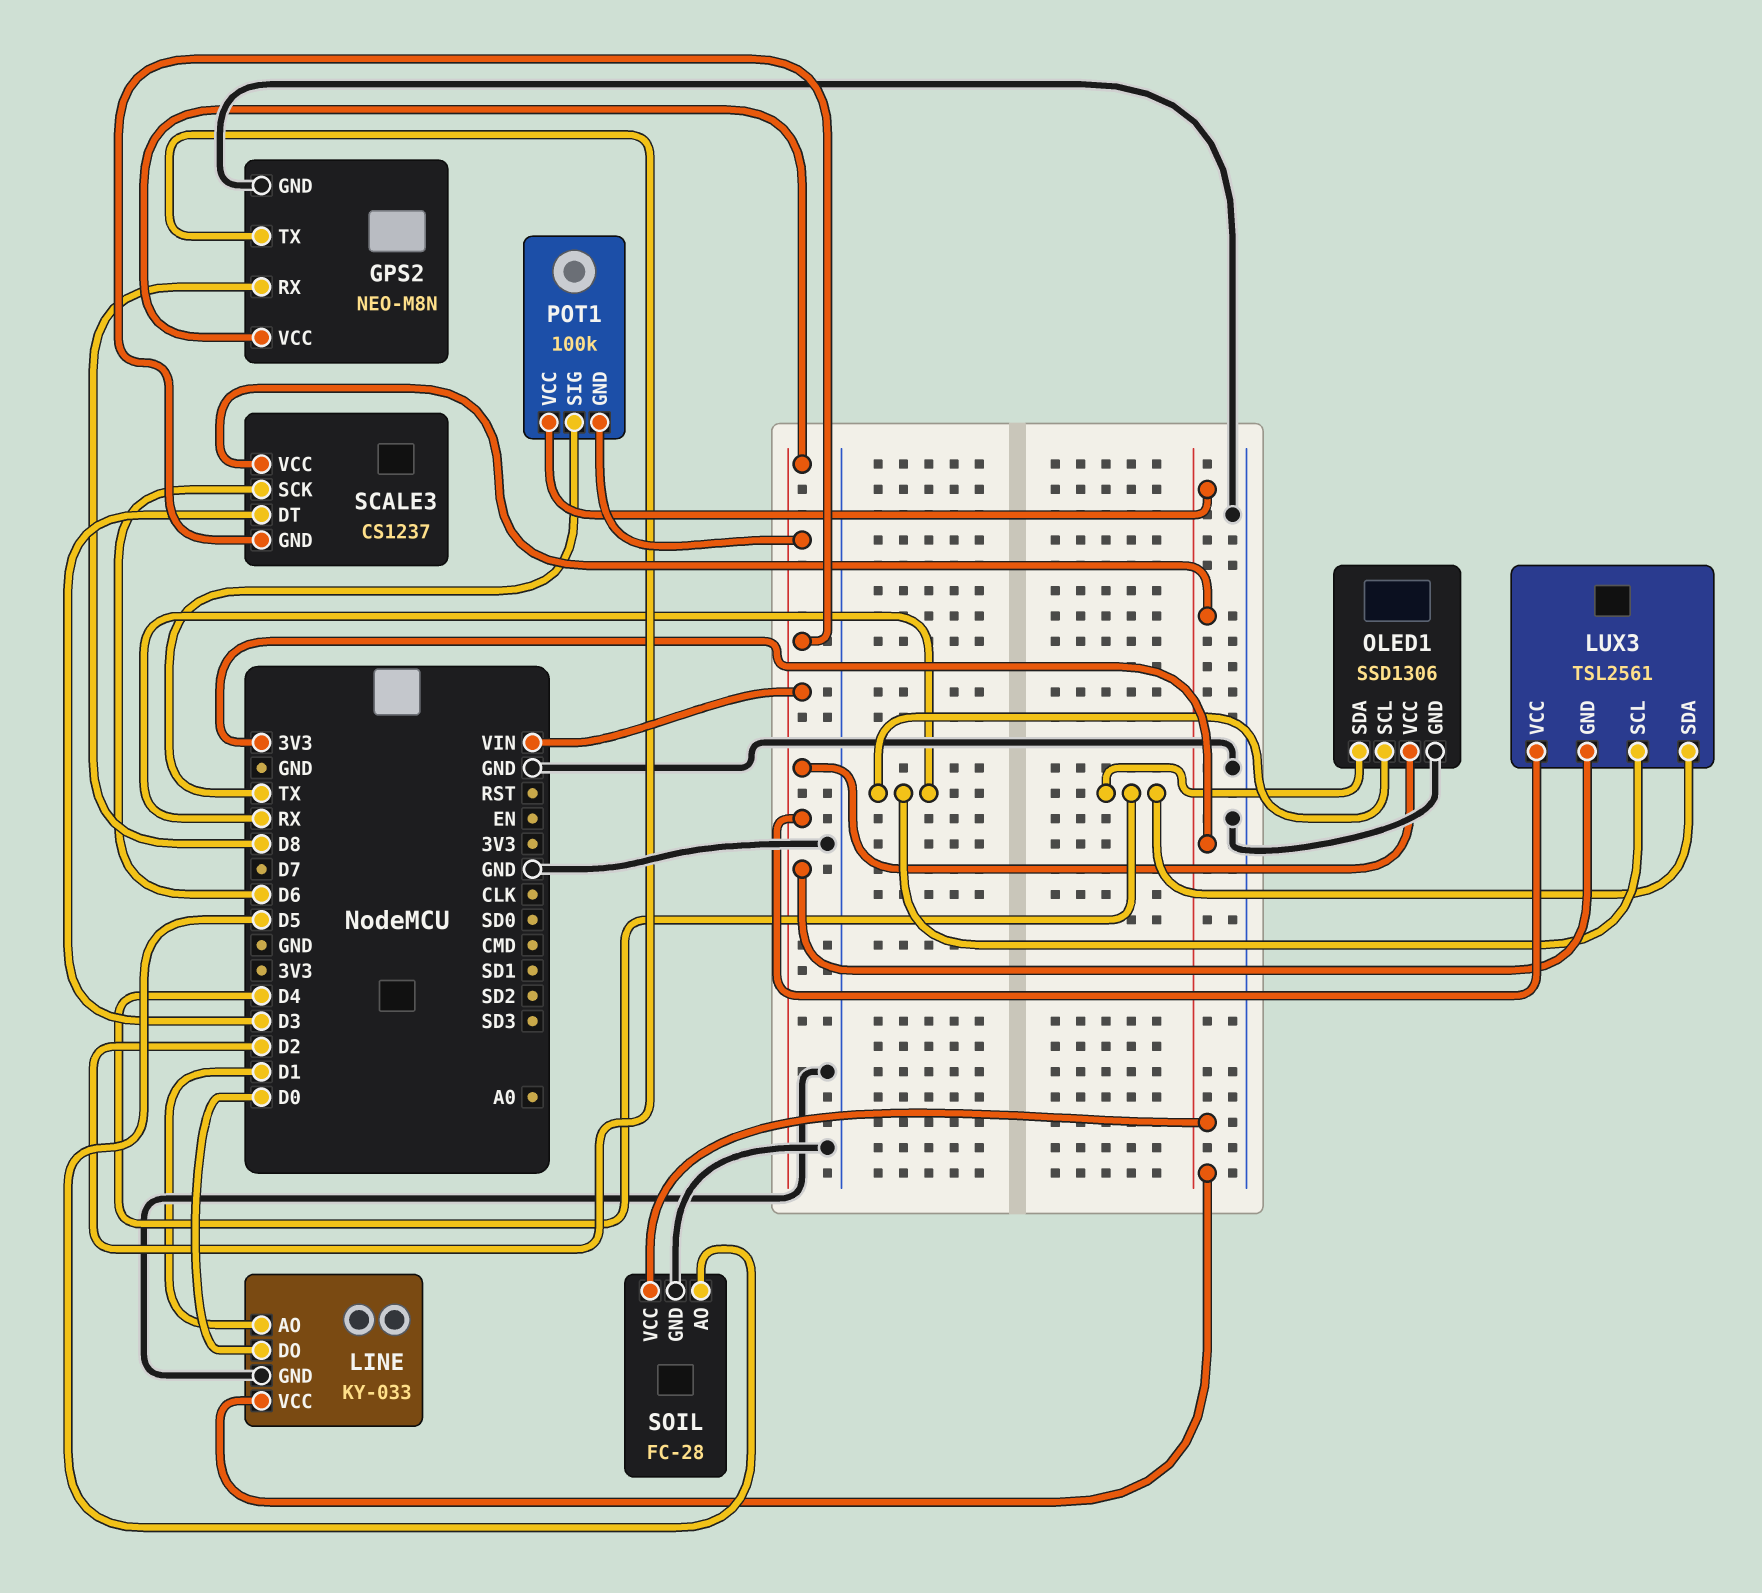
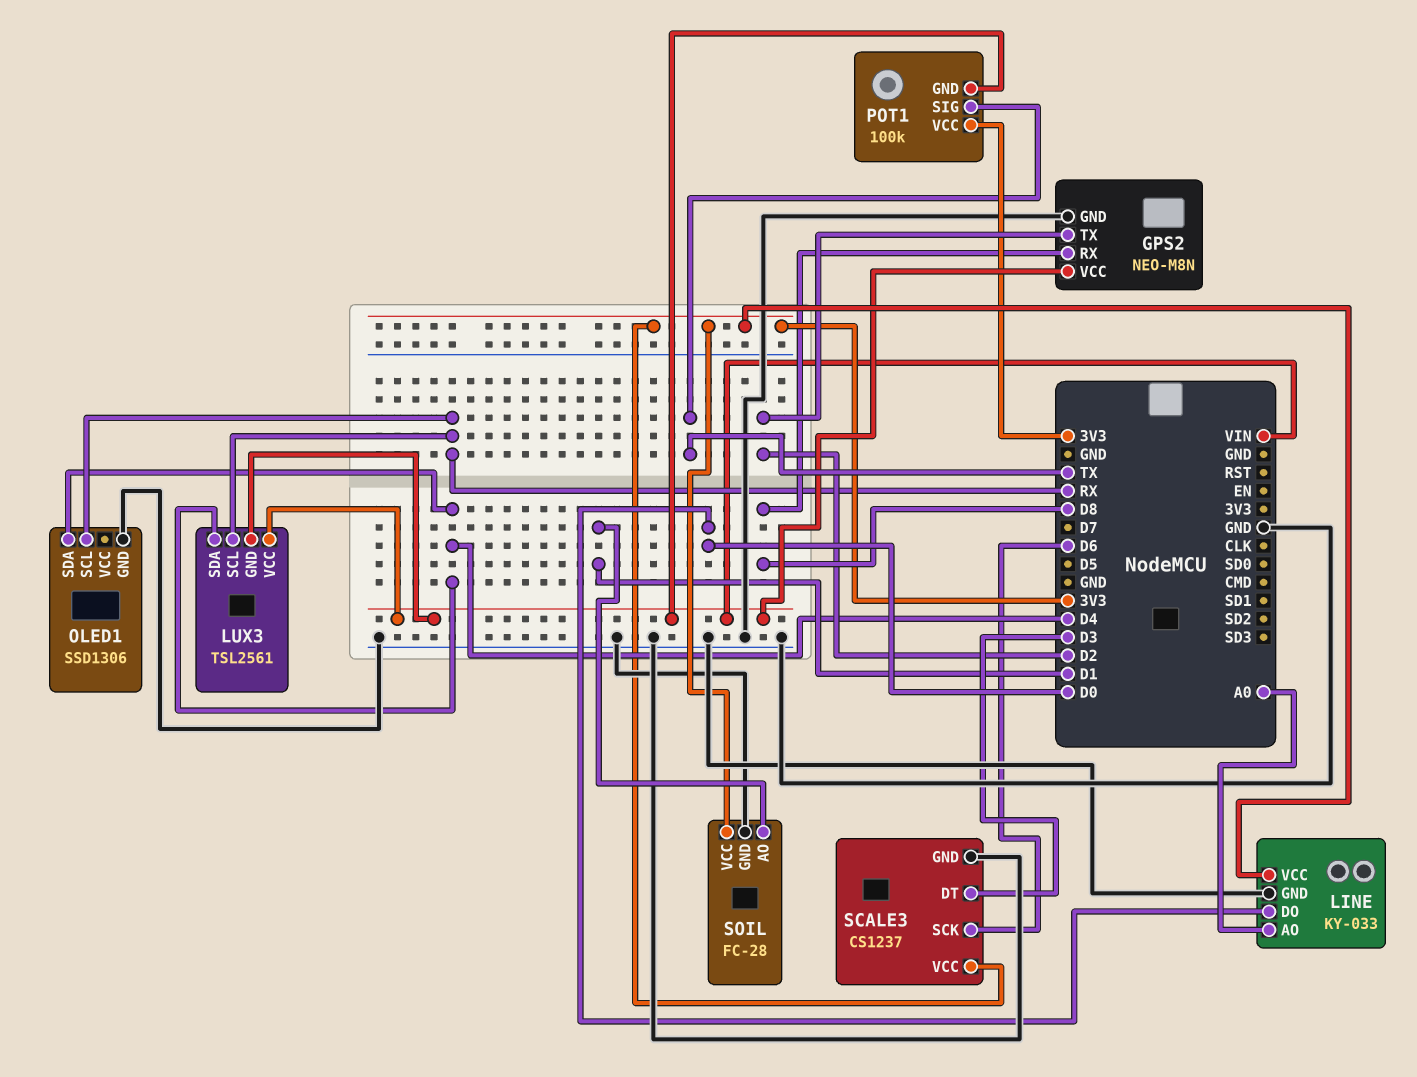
LINE pin AO: D1 -> A0
OLED1 pin VCC: VIN -> none
SCALE3 pin GND: VIN -> GND
SOIL pin AO: D5 -> D1

